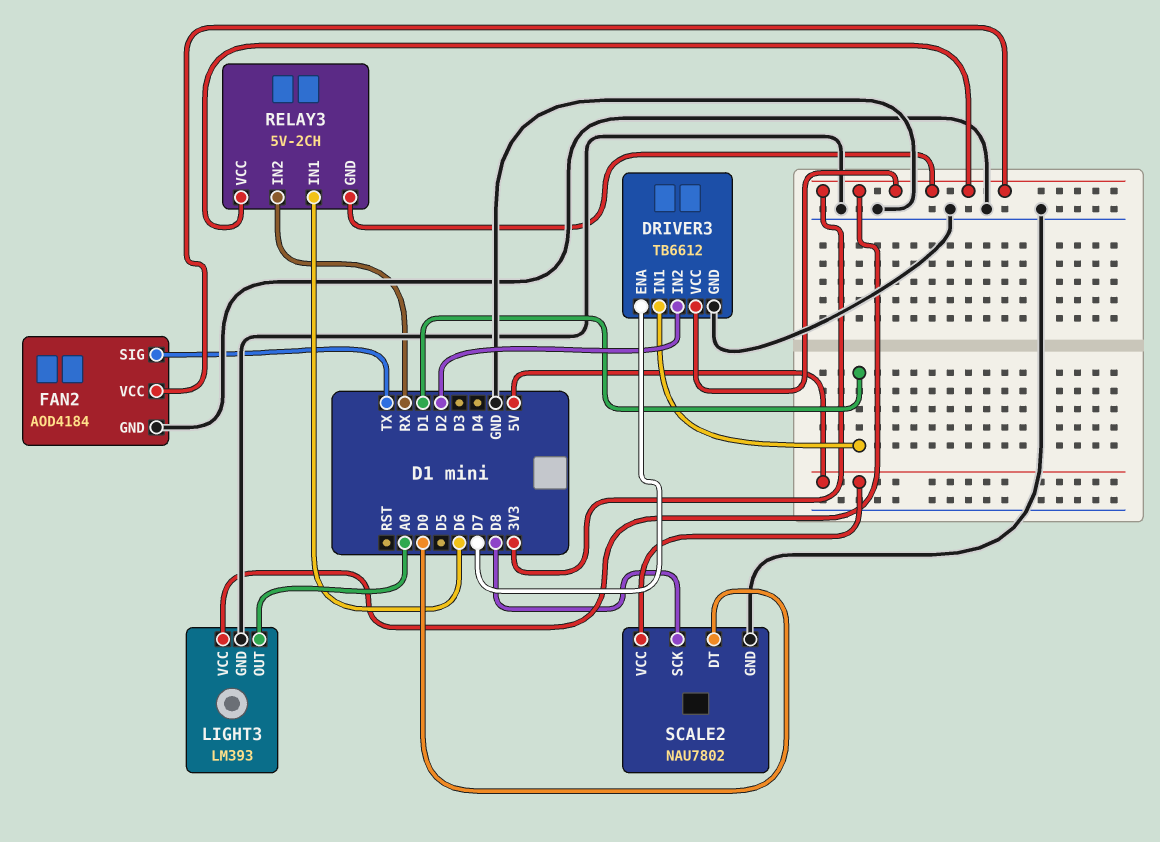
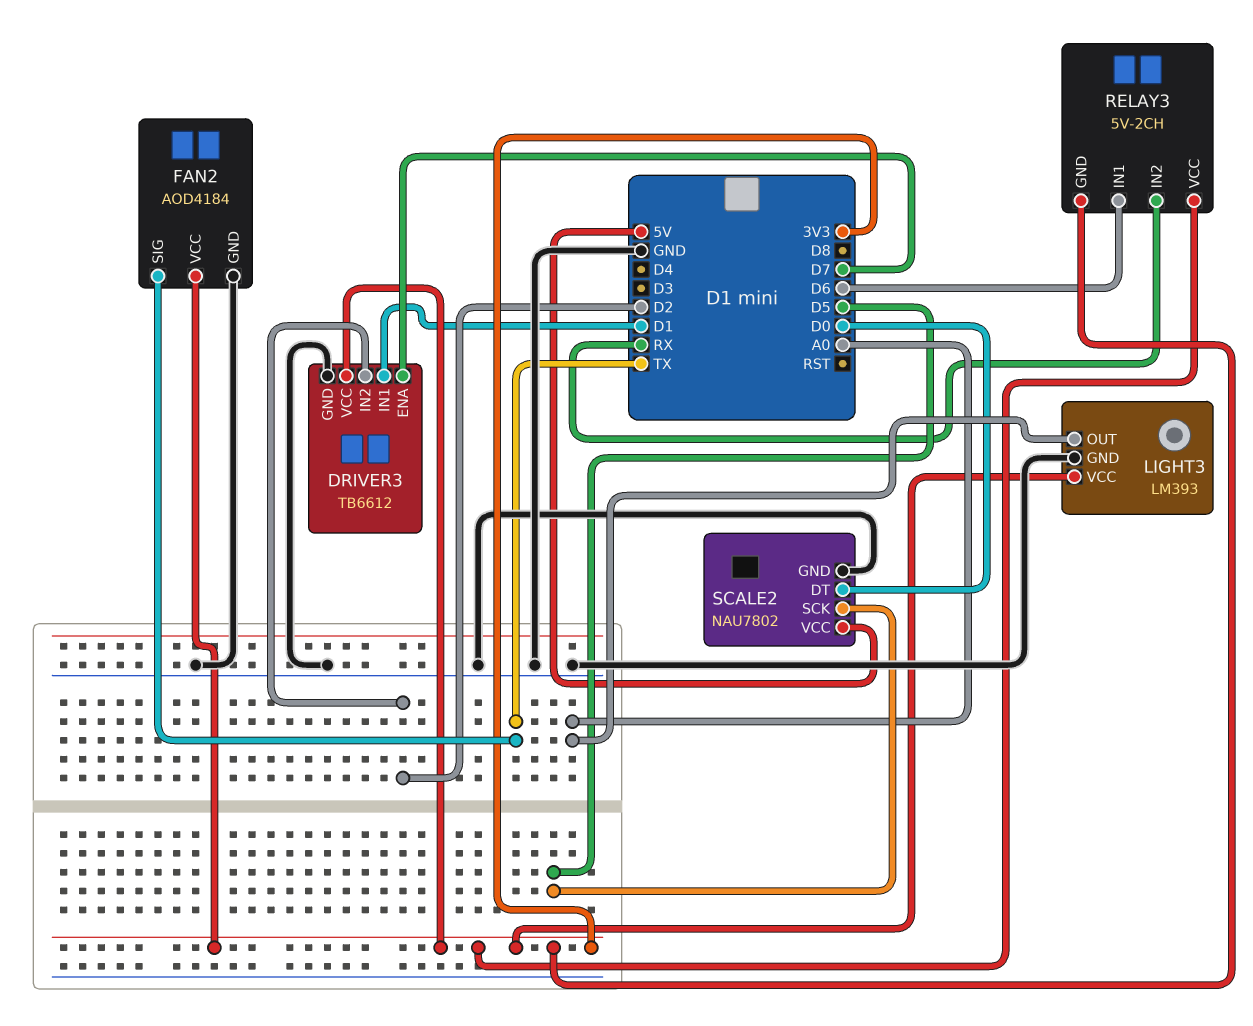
SCALE2 pin SCK: D8 -> D5

